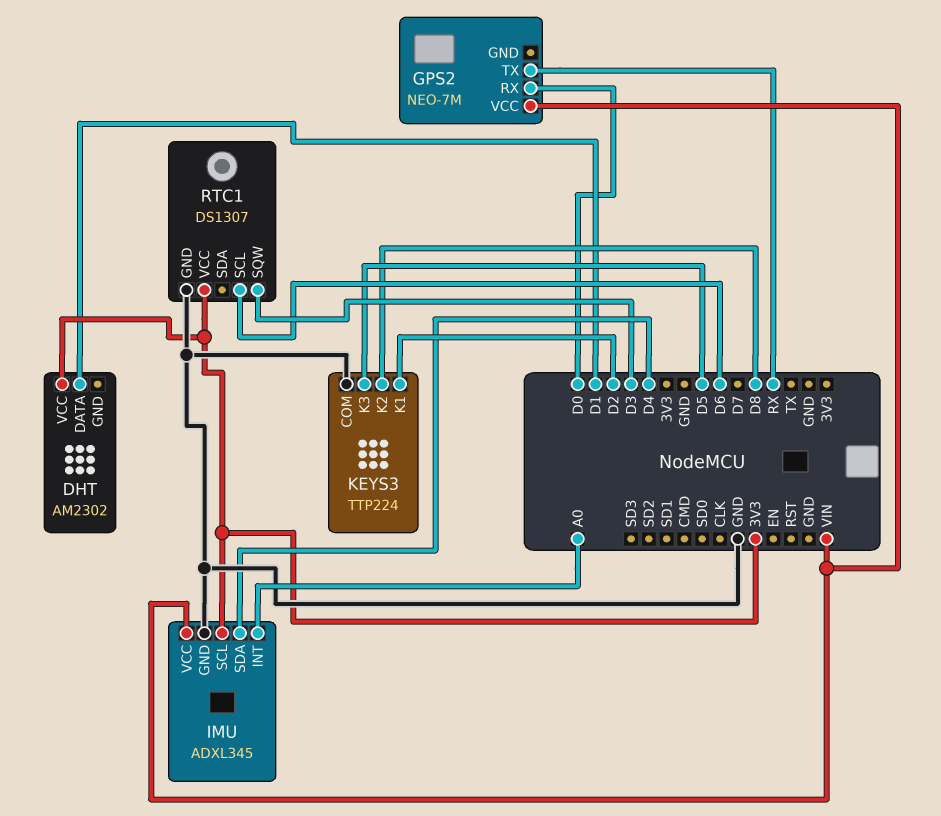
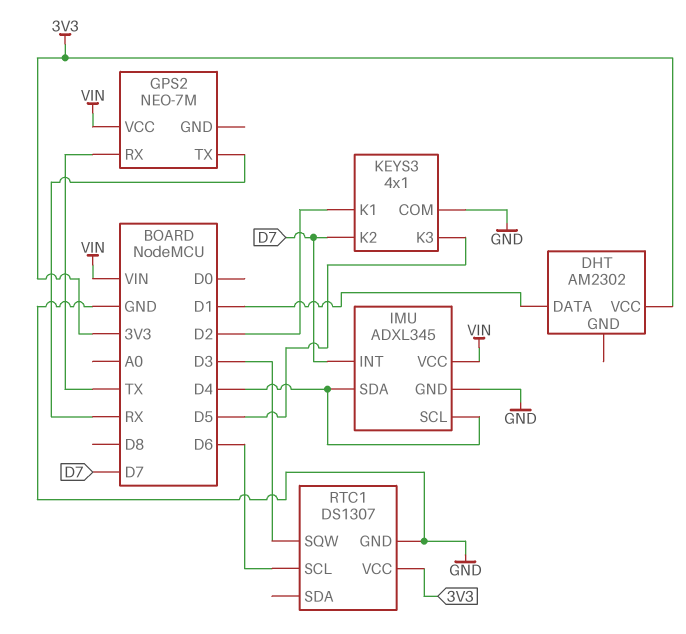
GPS2 pin RX: D0 -> TX
IMU pin INT: A0 -> D7
IMU pin SCL: 3V3 -> D4
KEYS3: TTP224 -> 4x1
KEYS3 pin K2: D8 -> D7

